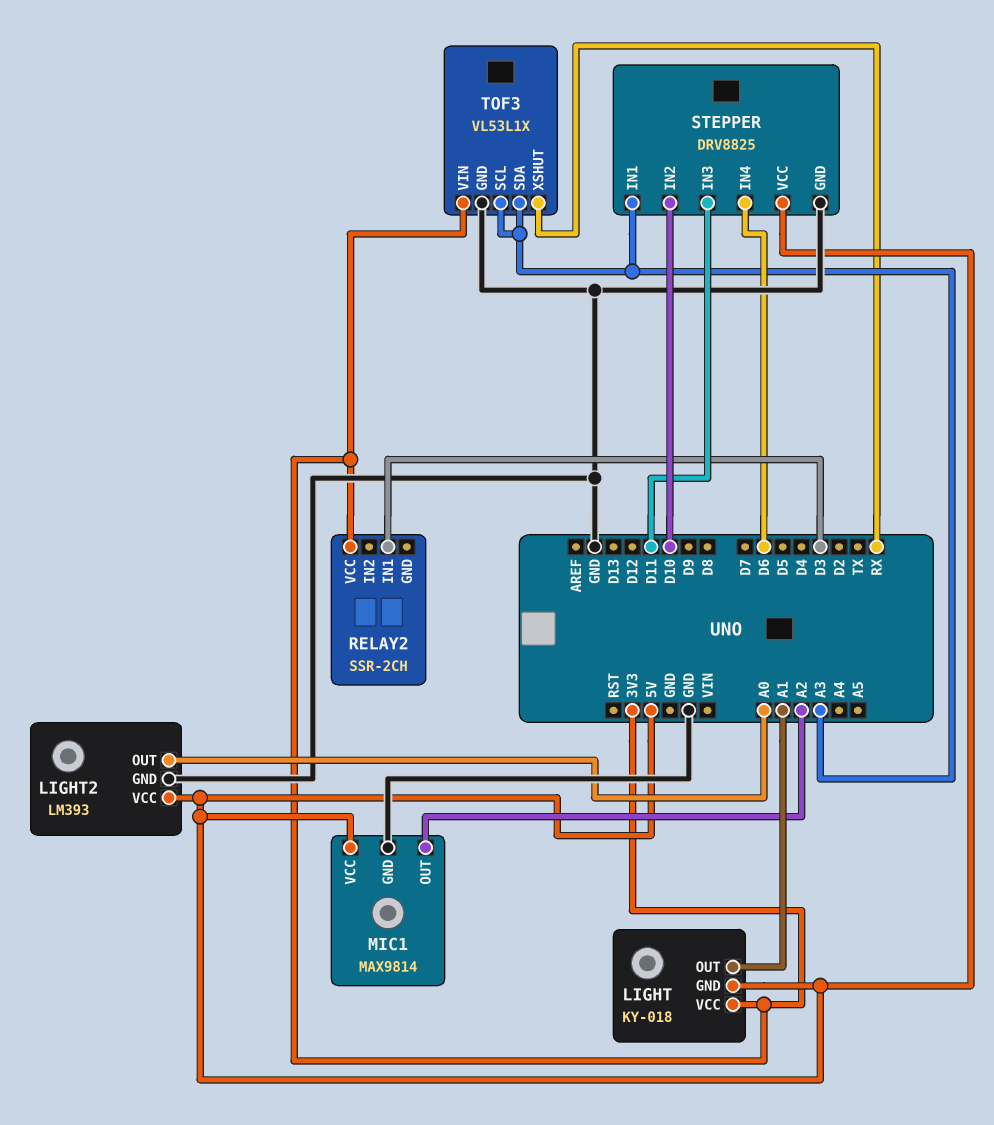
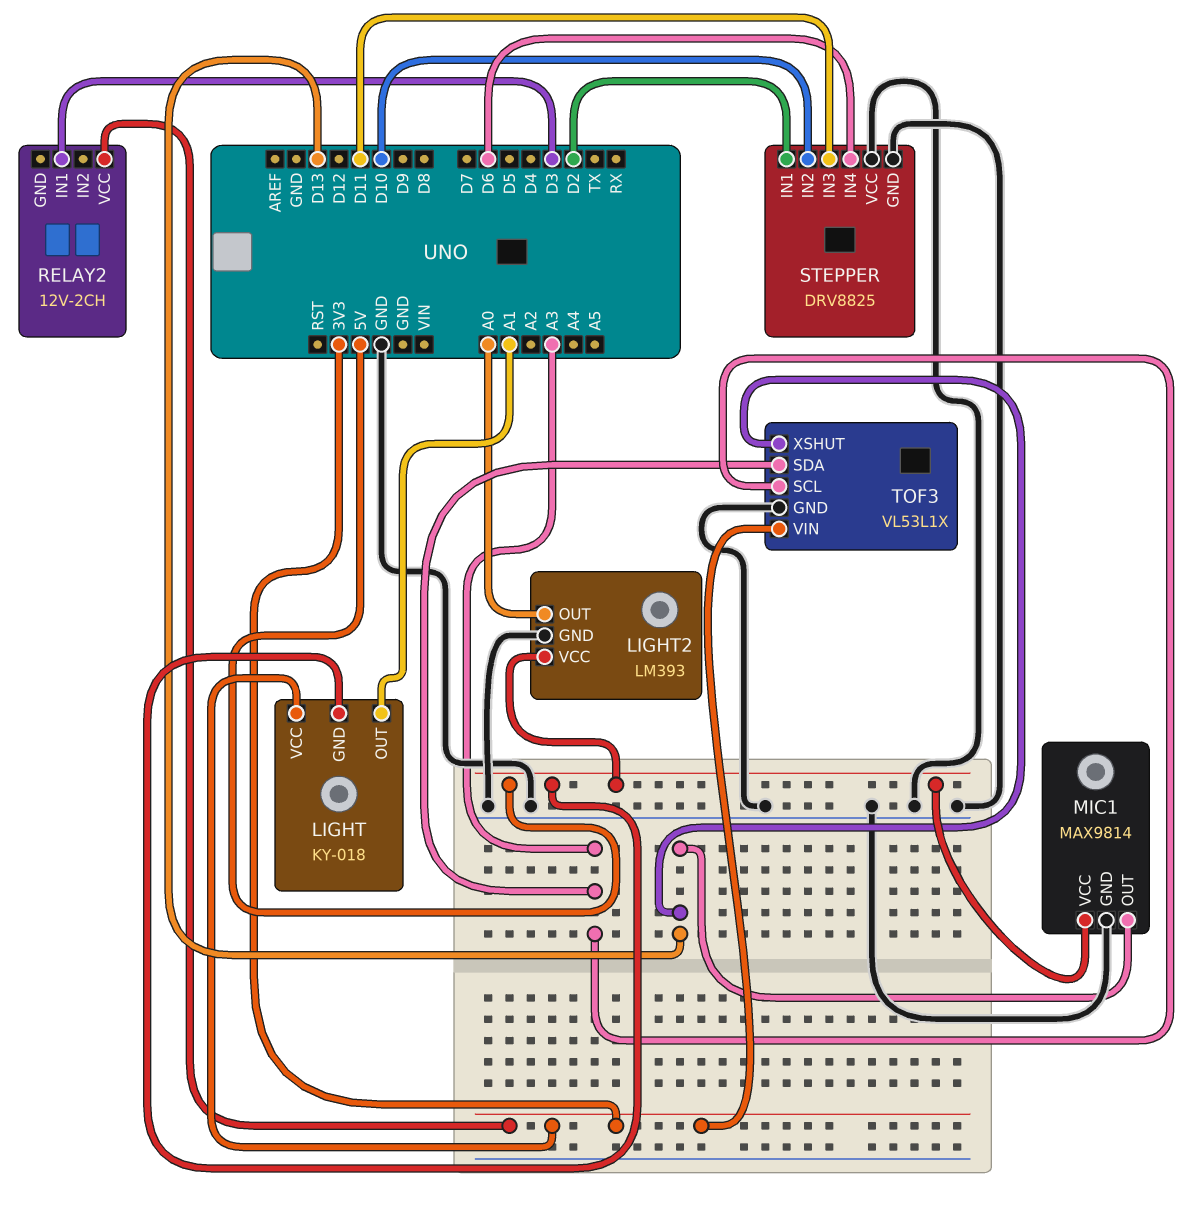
MIC1 pin OUT: A2 -> D13
RELAY2: SSR-2CH -> 12V-2CH
STEPPER pin IN1: A3 -> D2
STEPPER pin VCC: 5V -> GND
TOF3 pin XSHUT: RX -> D13

